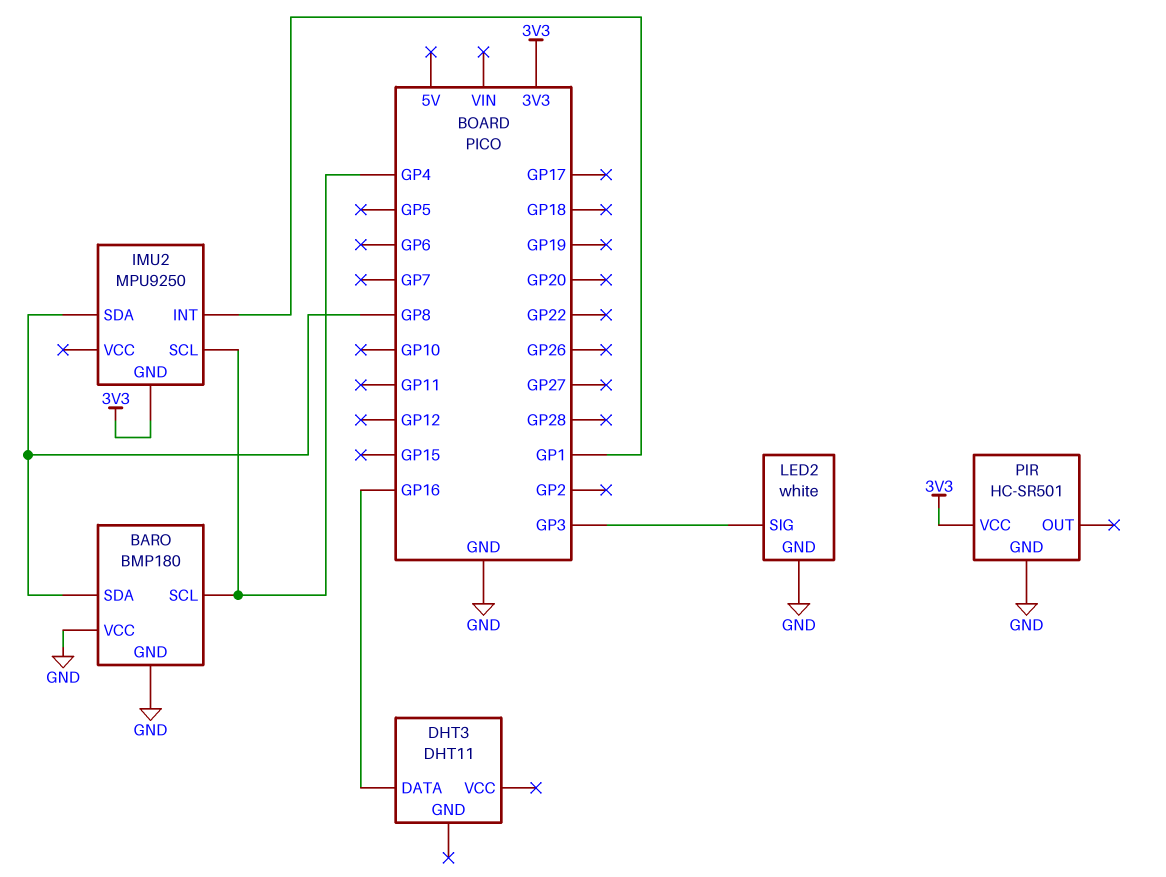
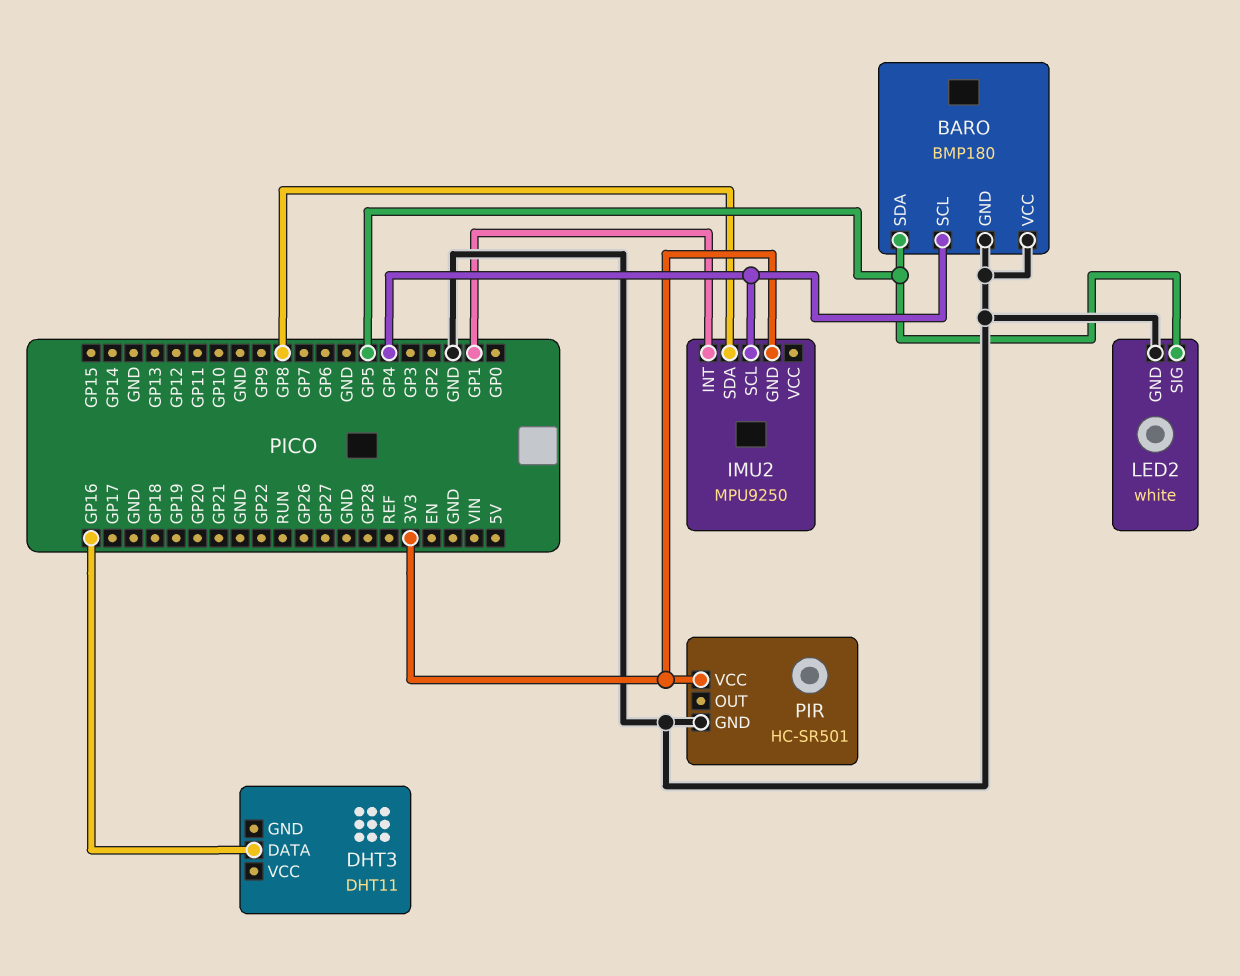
BARO pin SDA: GP8 -> GP5
LED2 pin SIG: GP3 -> GP5

